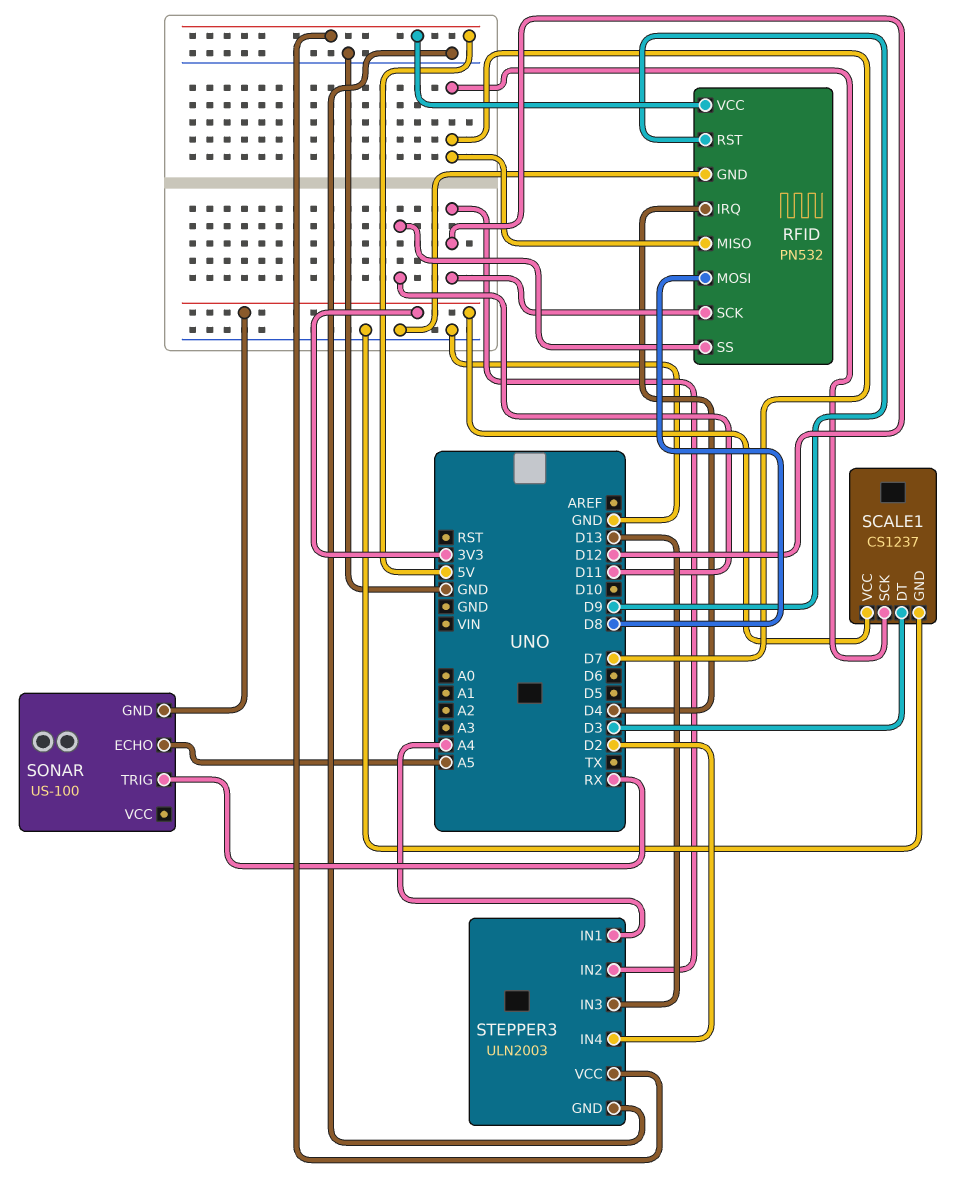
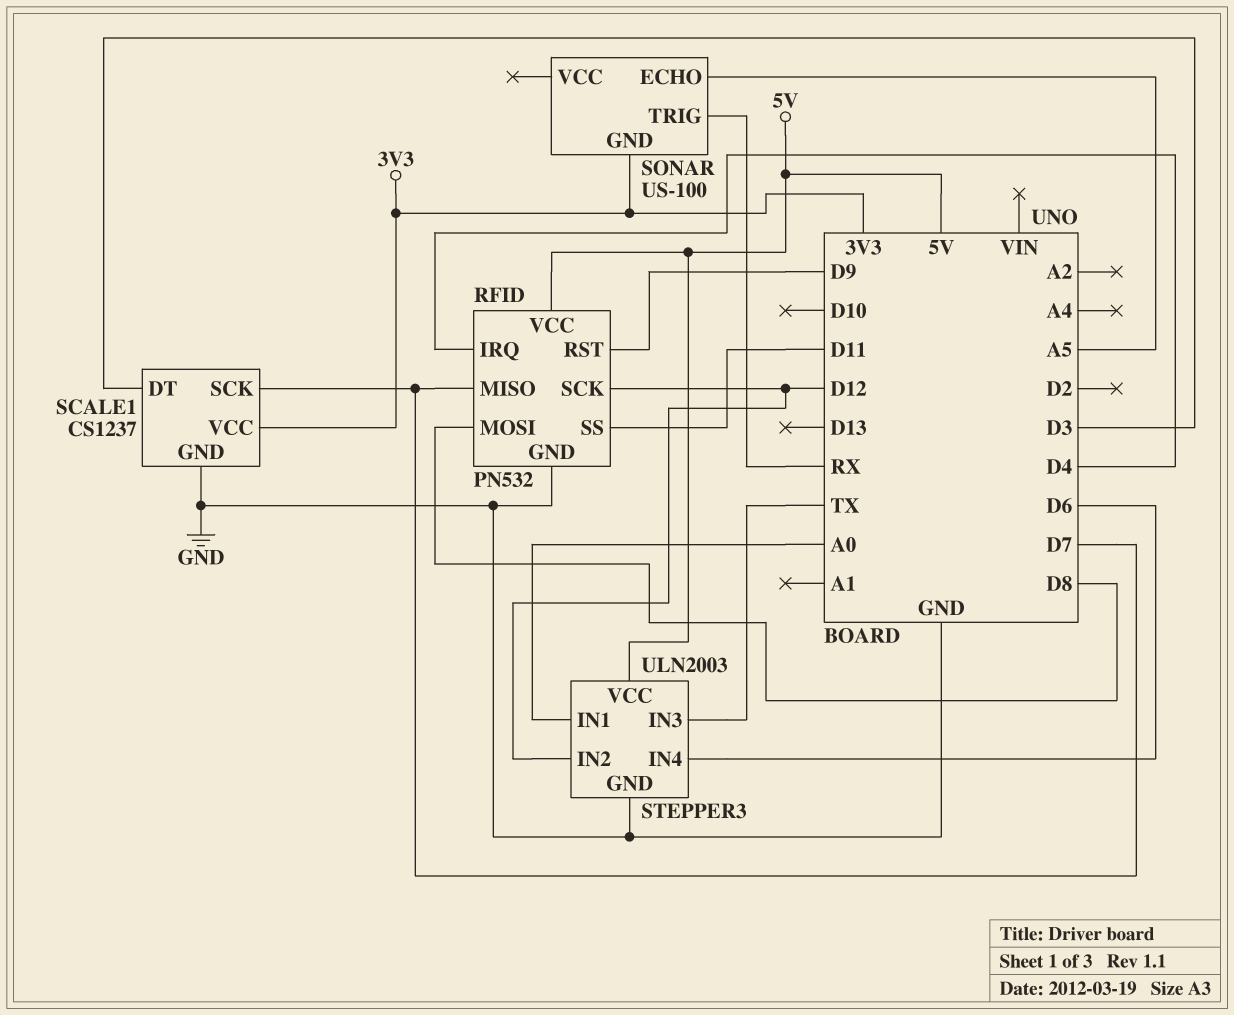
STEPPER3 pin IN1: A4 -> A0
STEPPER3 pin IN3: D13 -> TX
STEPPER3 pin IN4: D2 -> D6

